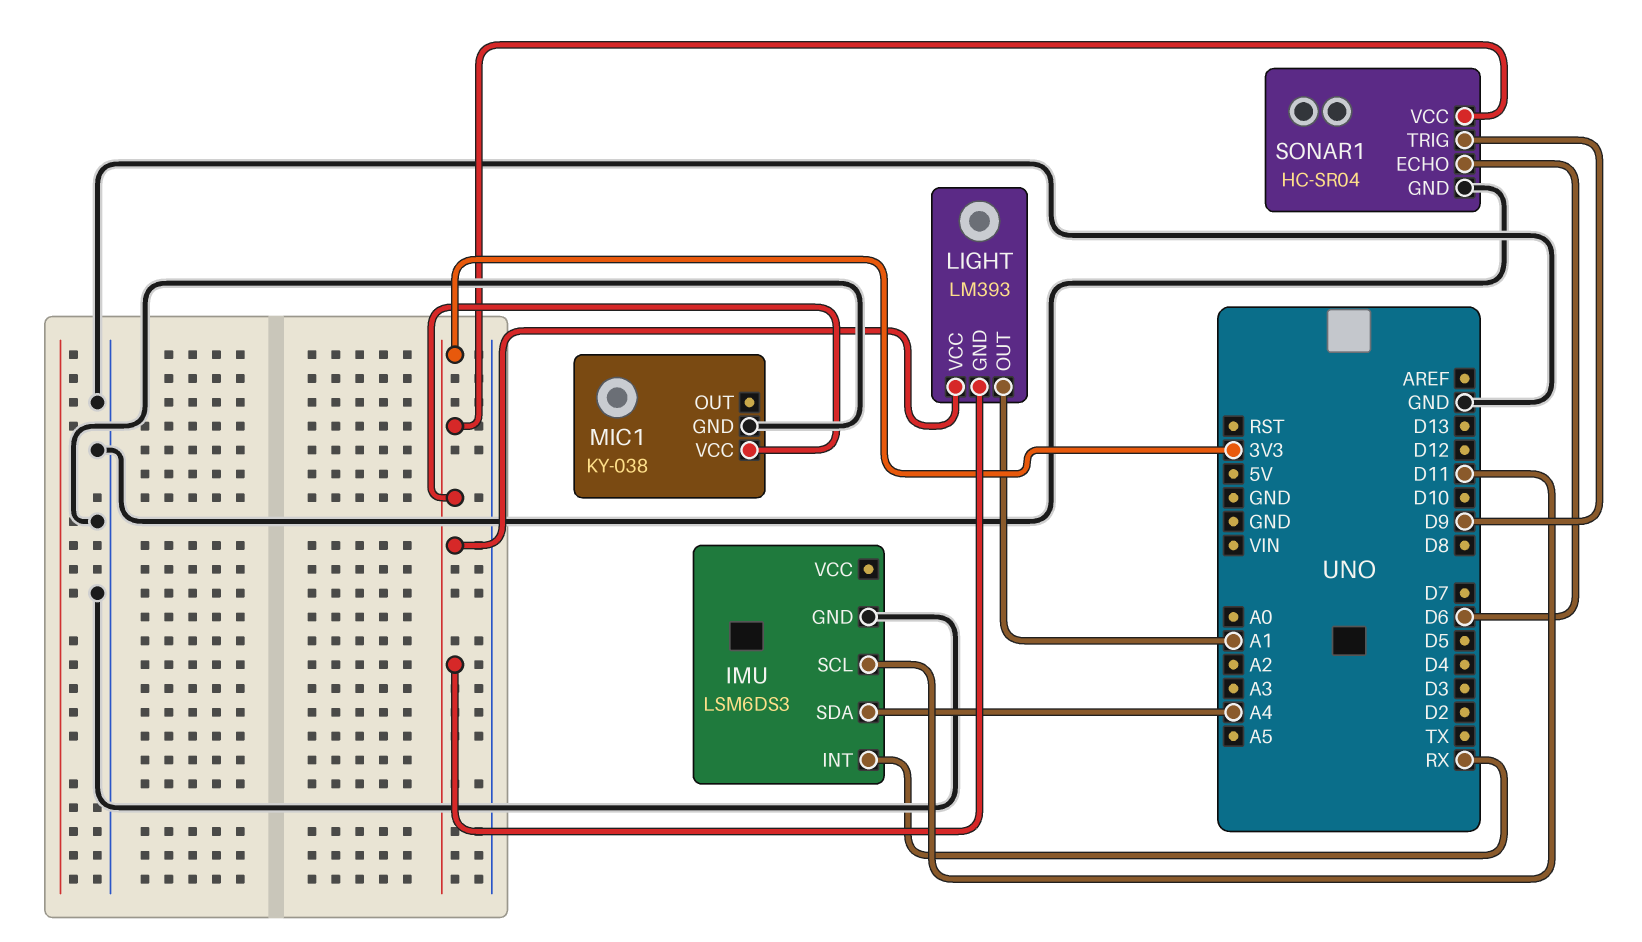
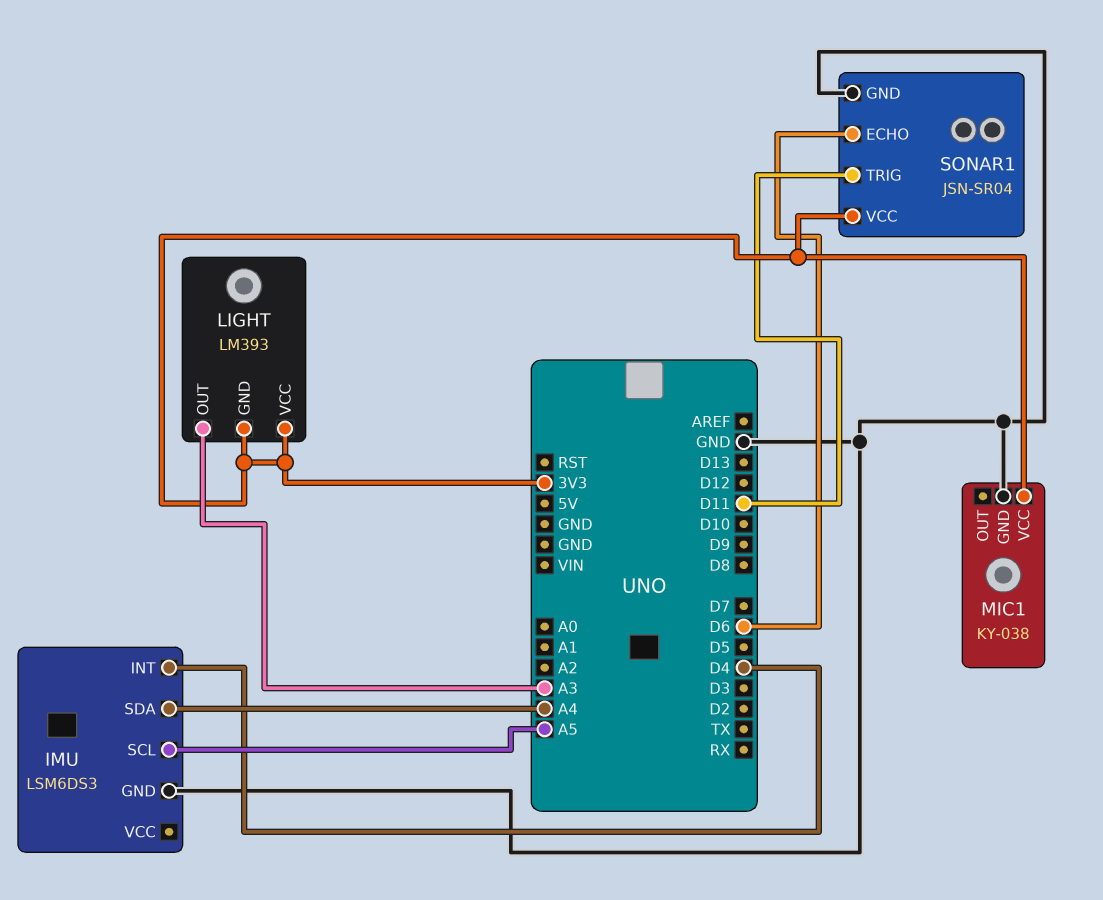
IMU pin INT: RX -> D4
IMU pin SCL: D11 -> A5
LIGHT pin OUT: A1 -> A3
SONAR1: HC-SR04 -> JSN-SR04
SONAR1 pin TRIG: D9 -> D11

